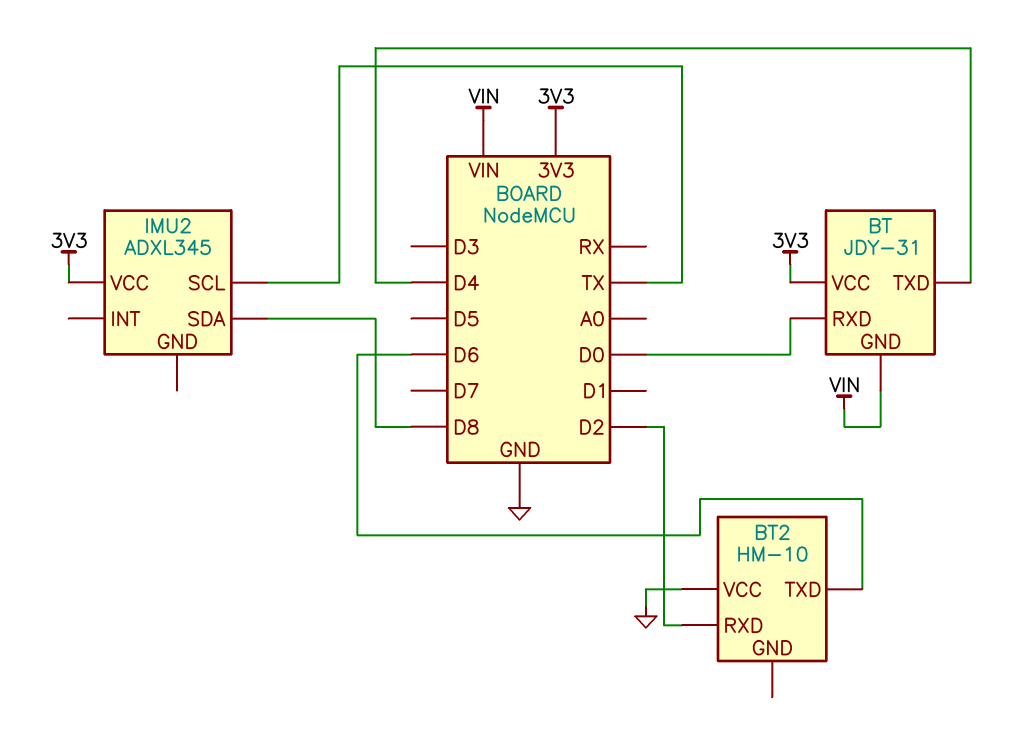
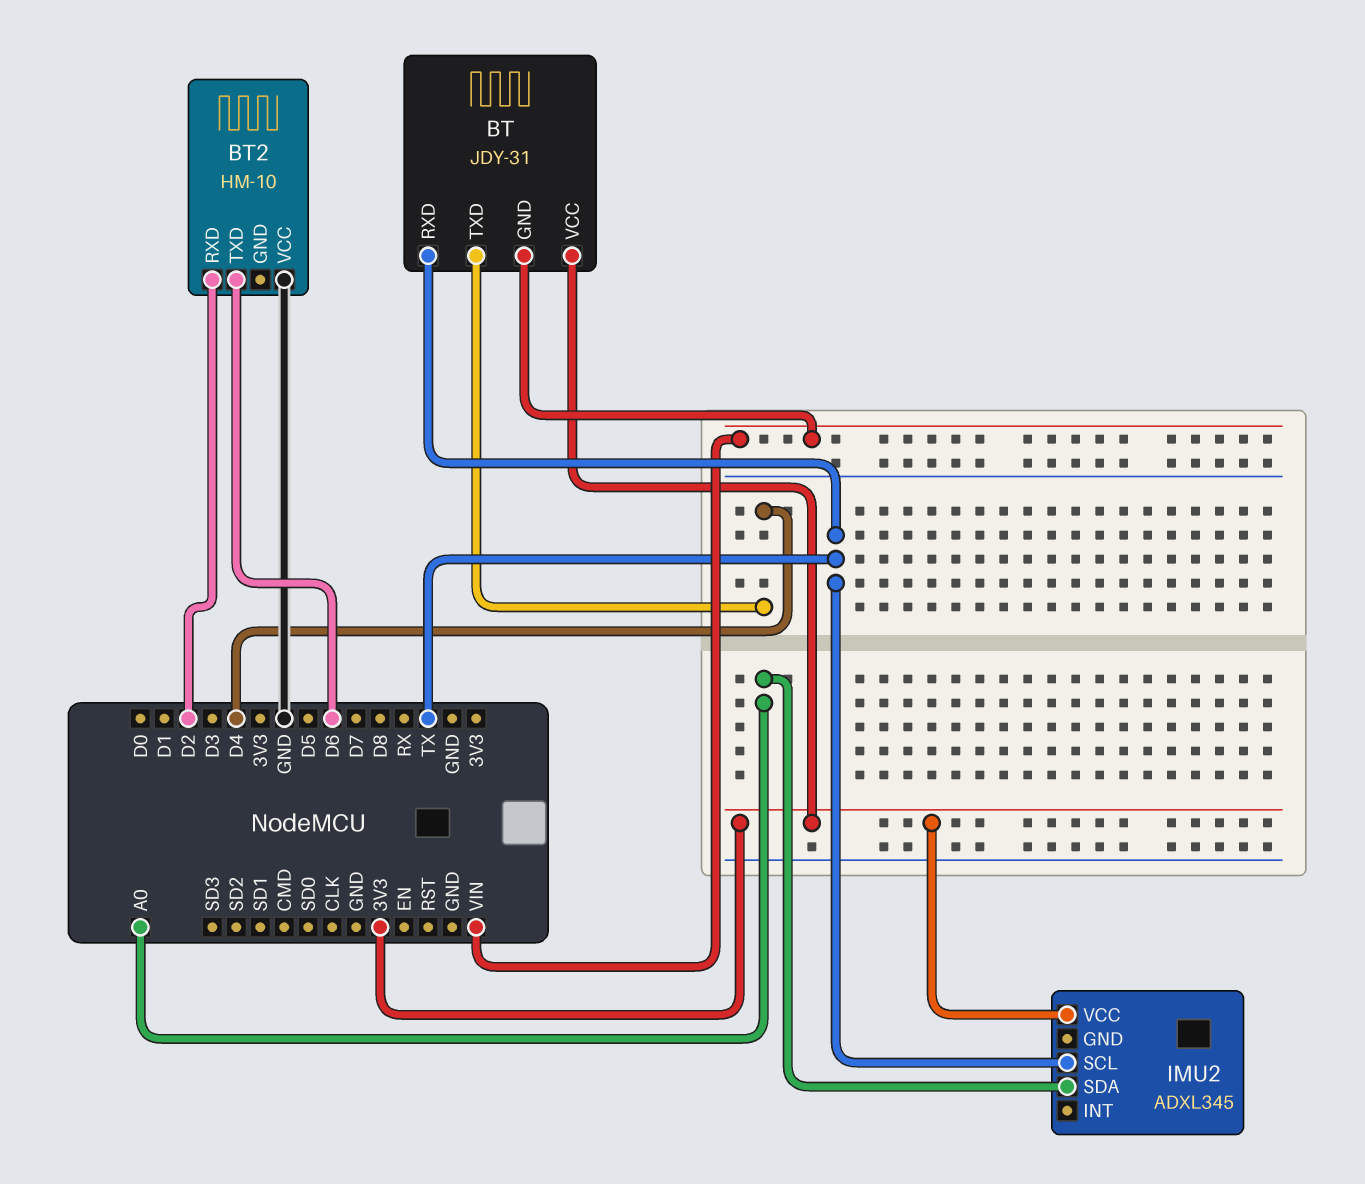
BT pin RXD: D0 -> TX
IMU2 pin SDA: D8 -> A0

